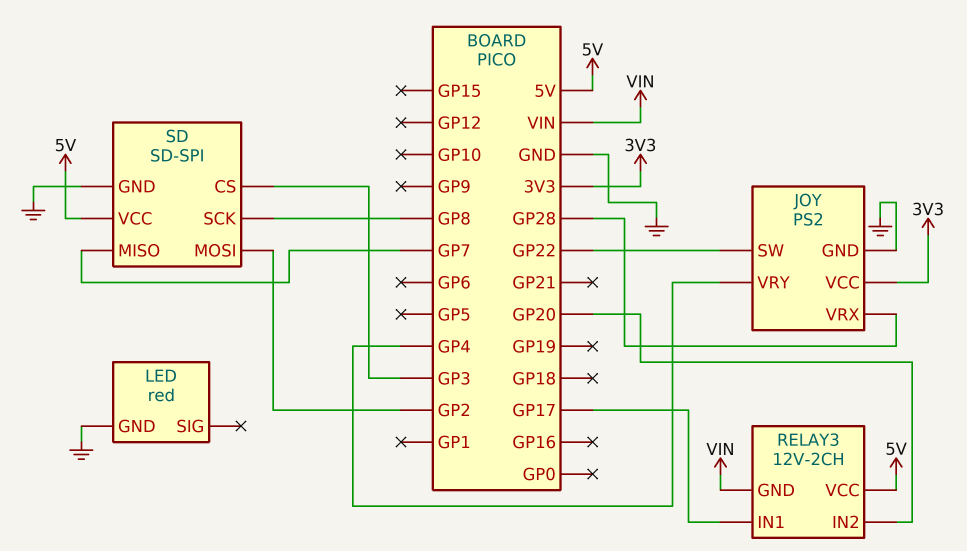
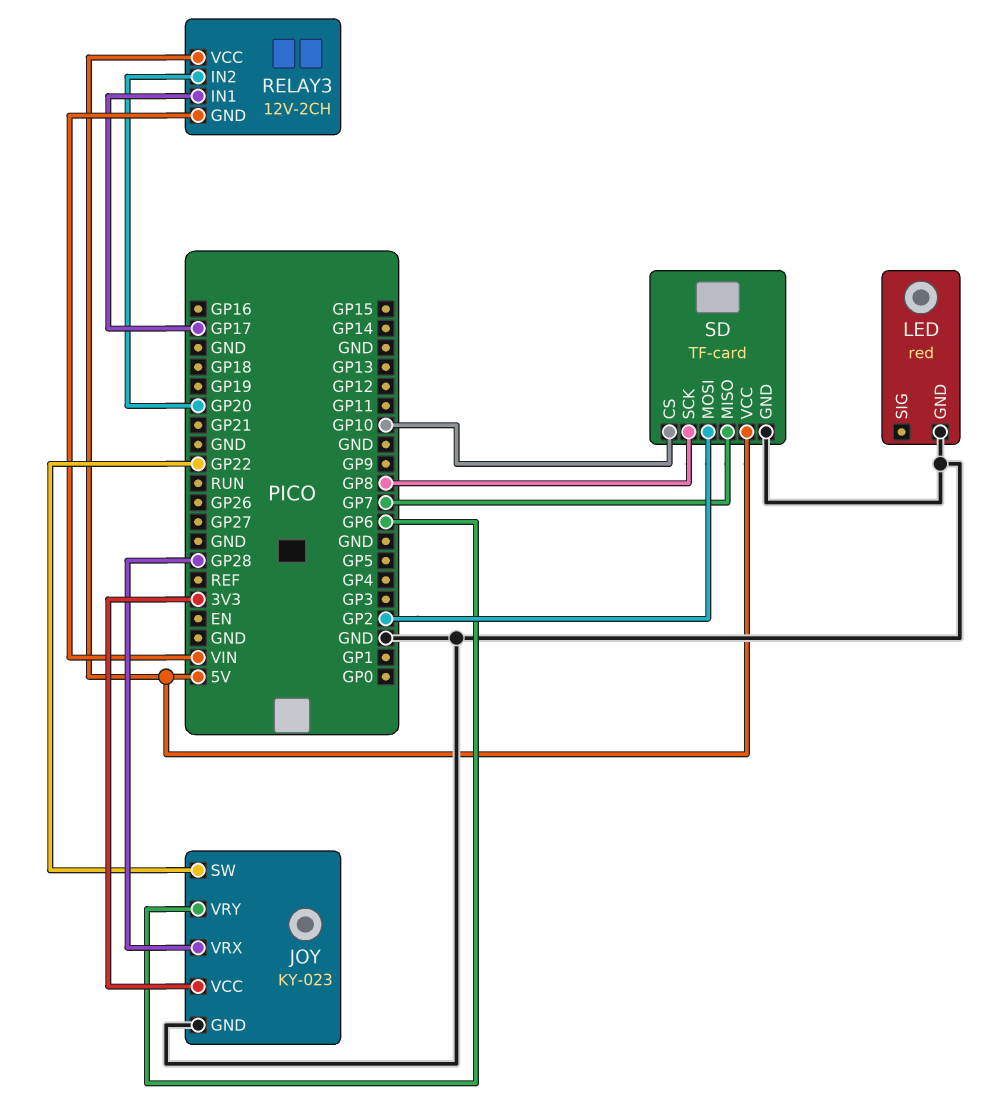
JOY: PS2 -> KY-023
JOY pin VRY: GP4 -> GP6
SD: SD-SPI -> TF-card
SD pin CS: GP3 -> GP10

